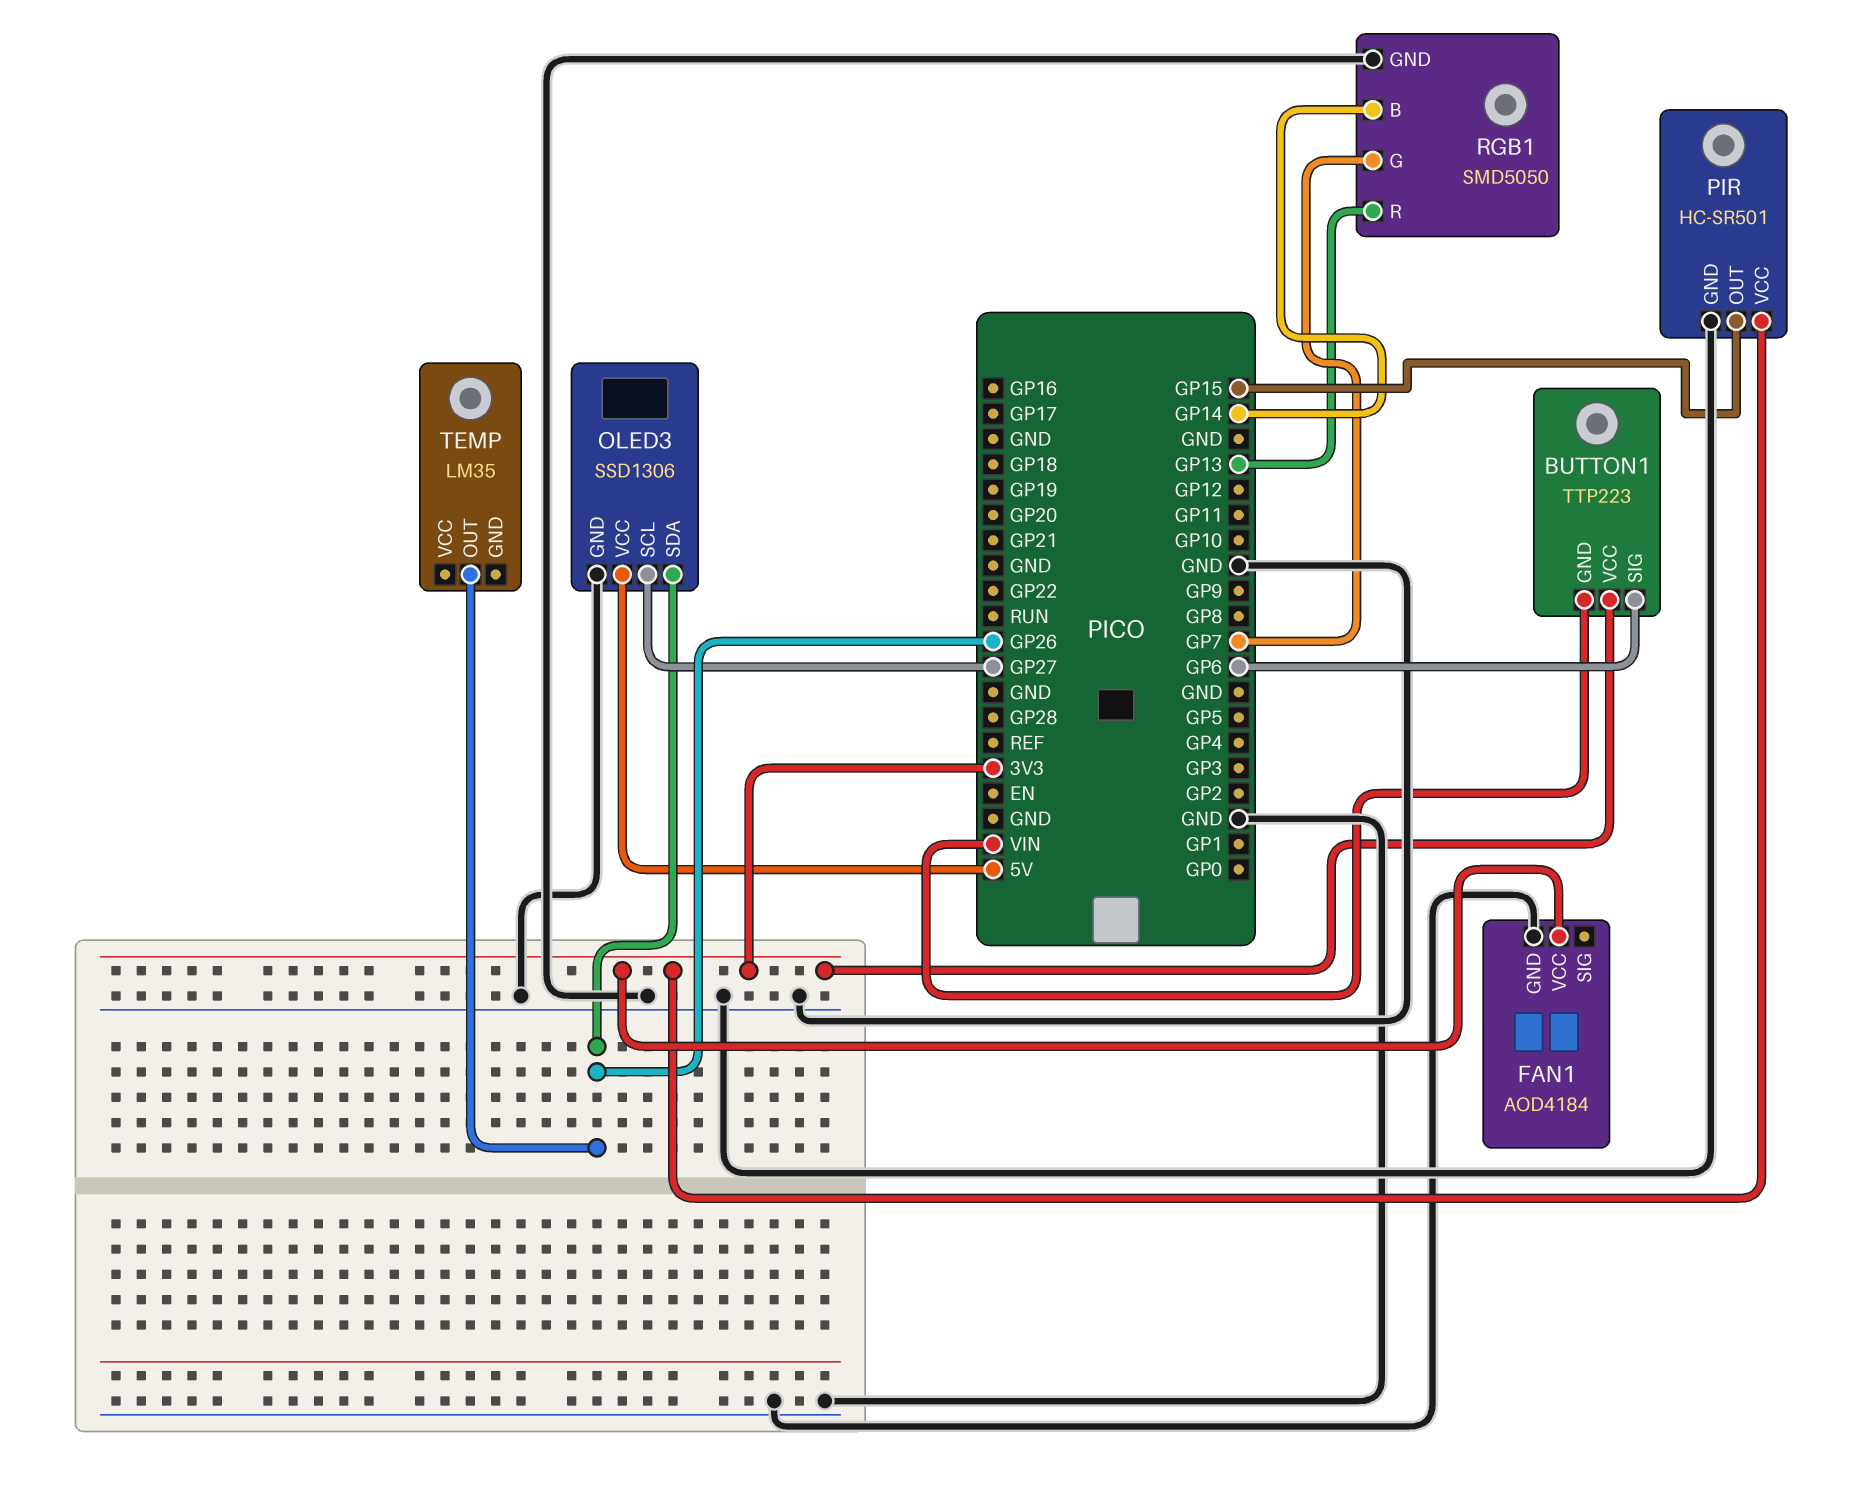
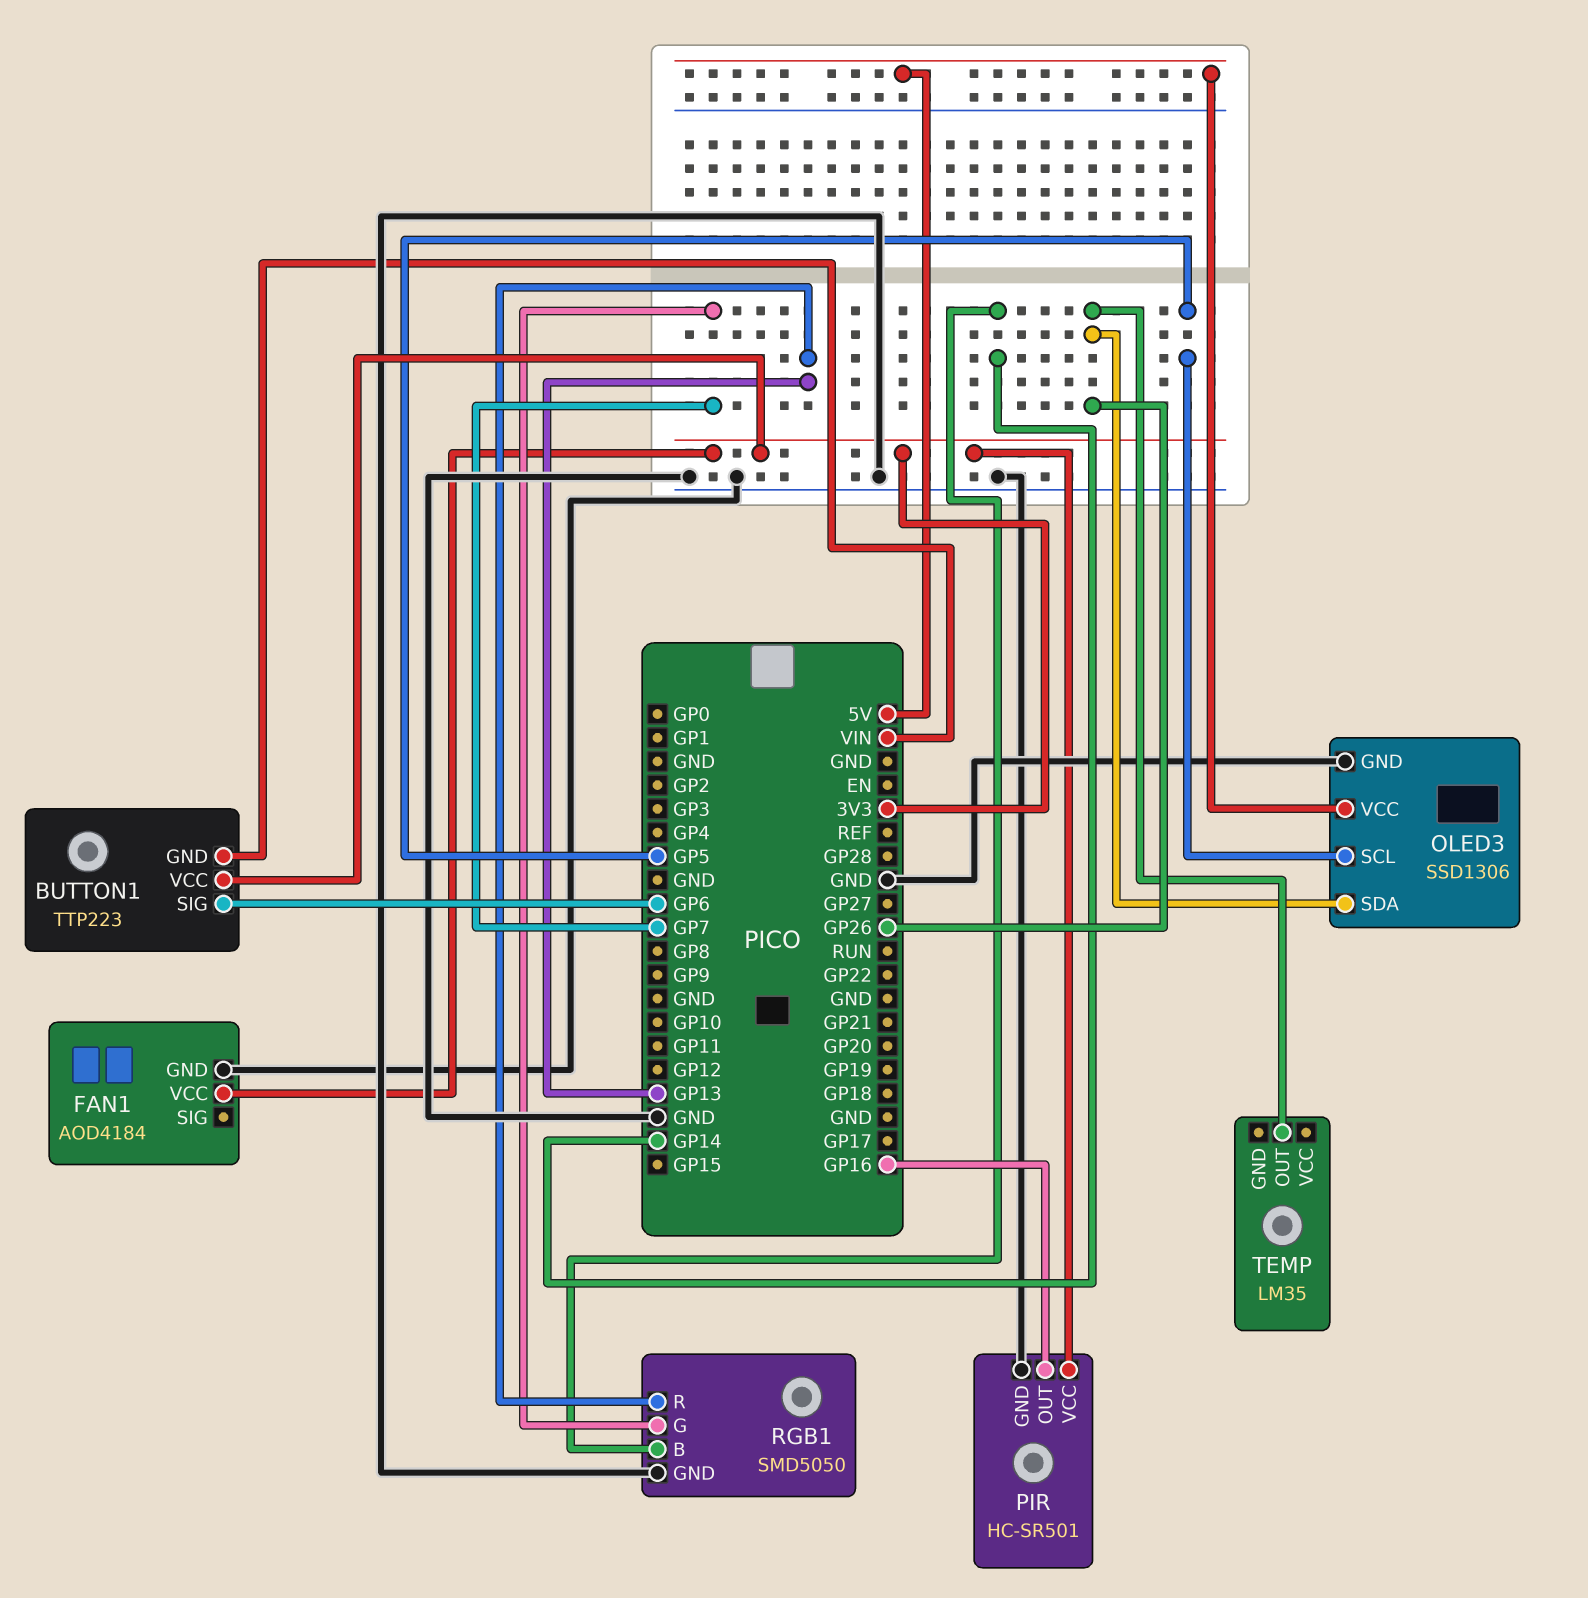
OLED3 pin SCL: GP27 -> GP5
PIR pin OUT: GP15 -> GP16

